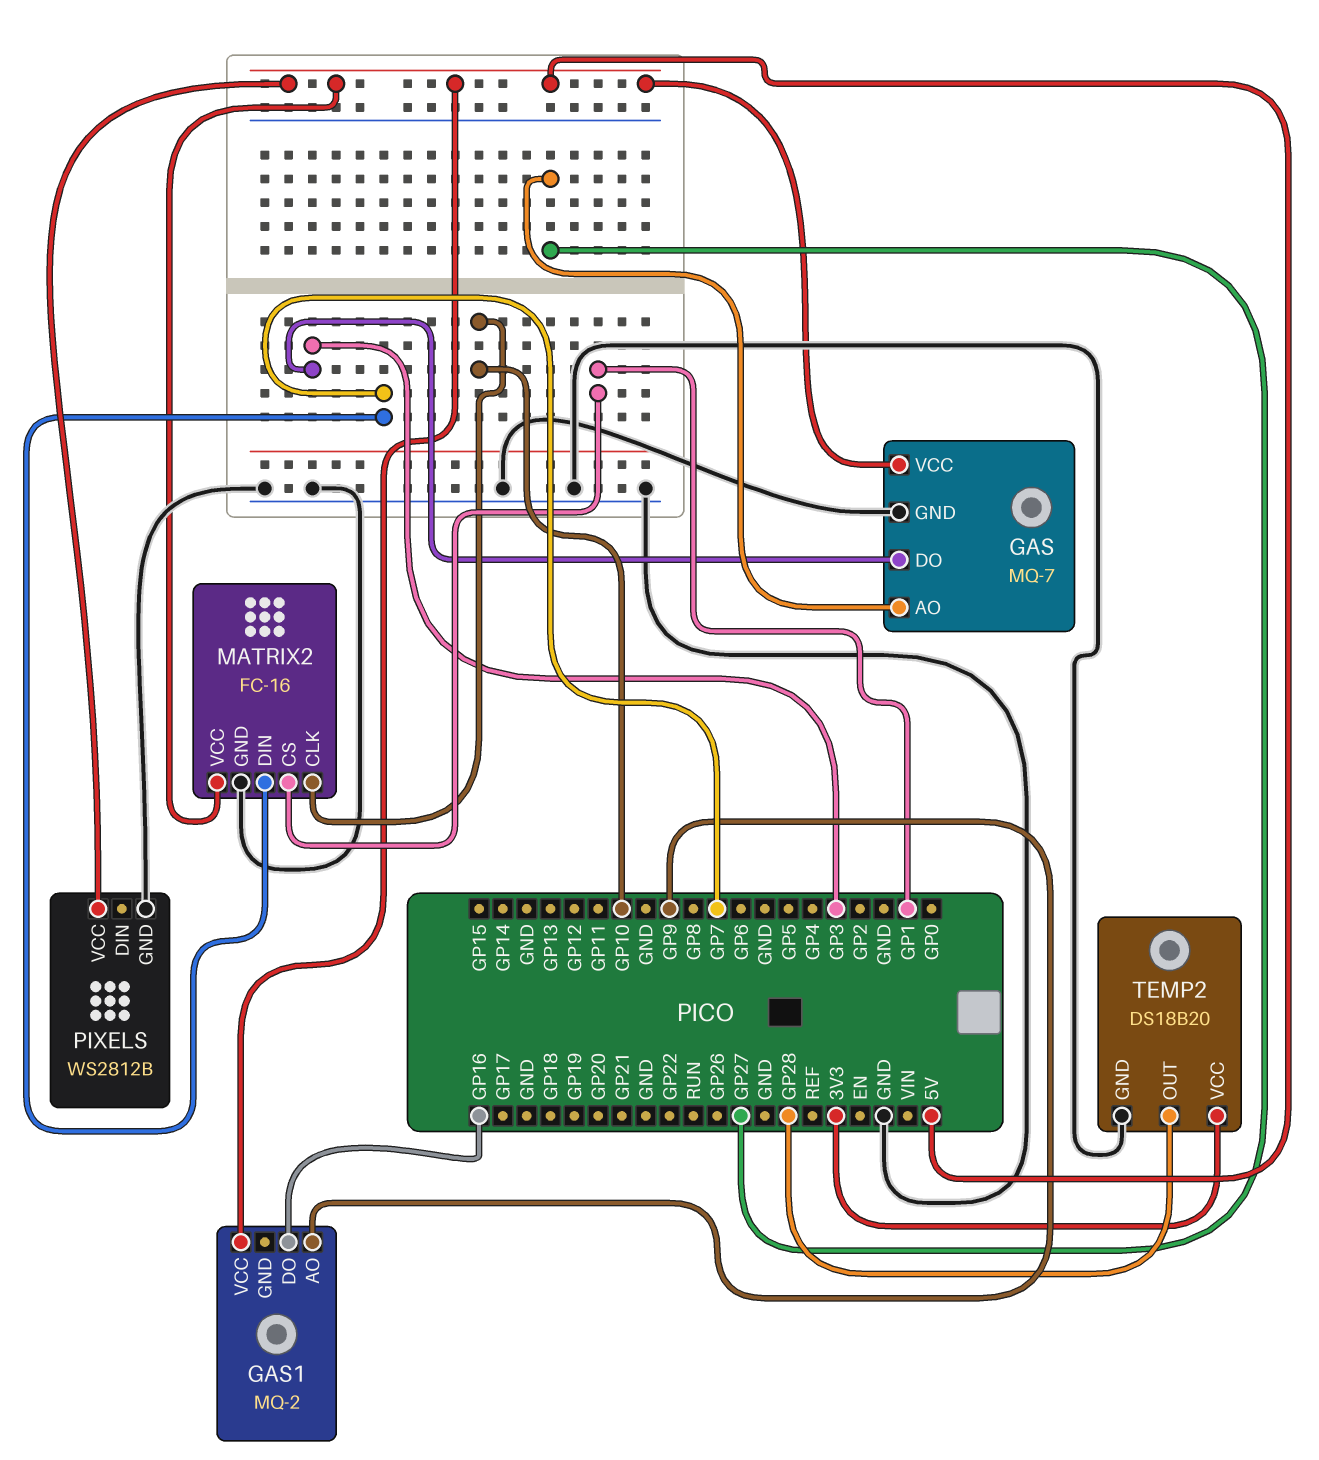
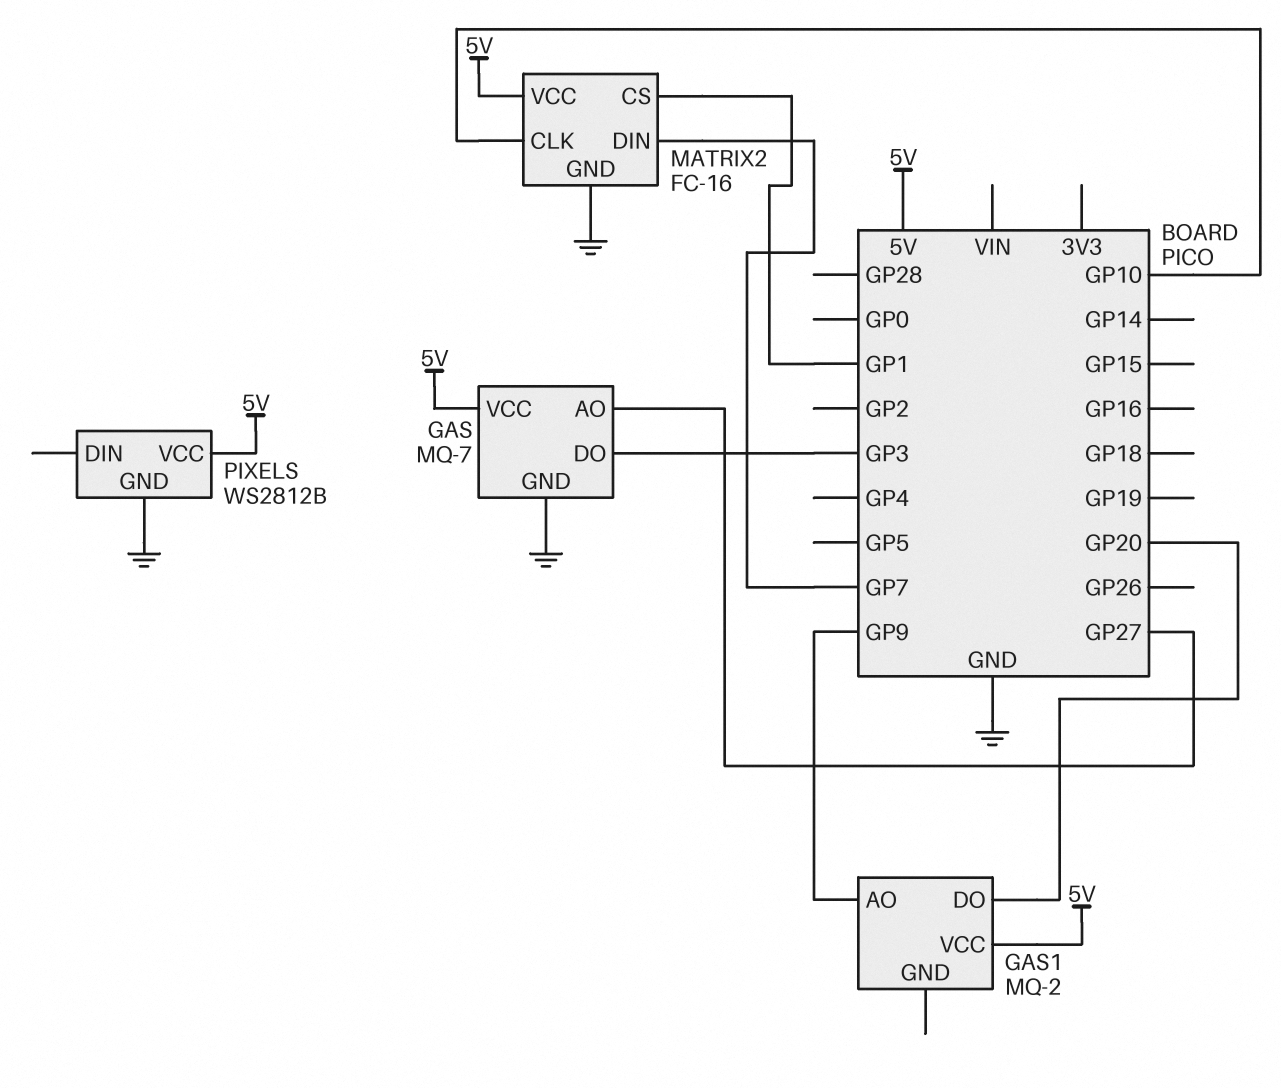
GAS1 pin DO: GP16 -> GP20
TEMP2: DS18B20 -> none
TEMP2 pin GND: GND -> none
TEMP2 pin OUT: GP28 -> none
TEMP2 pin VCC: 3V3 -> none

